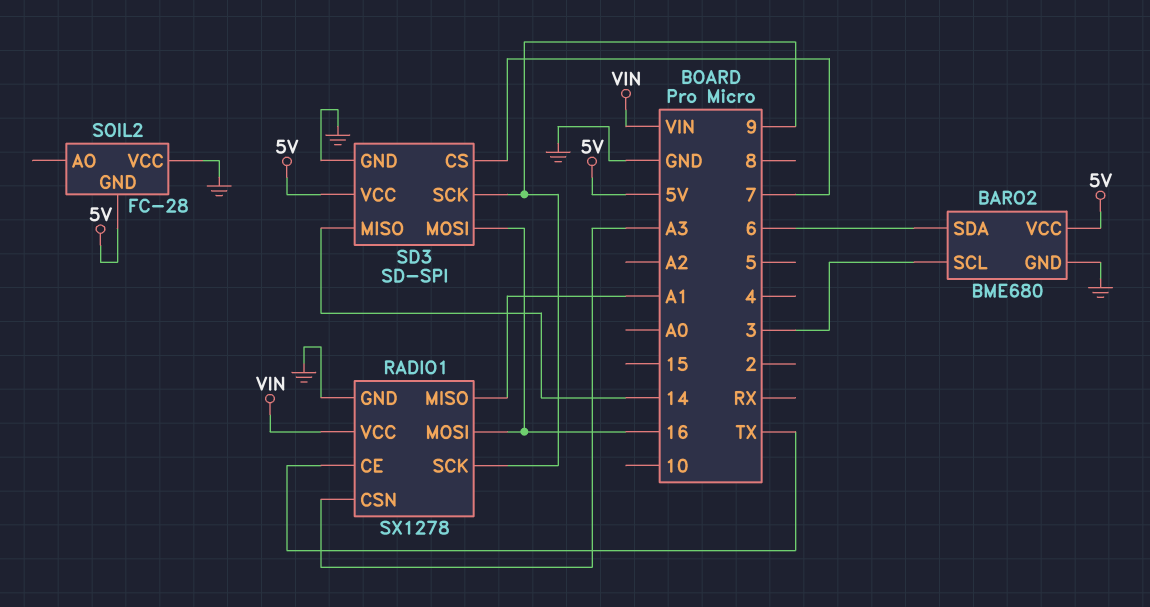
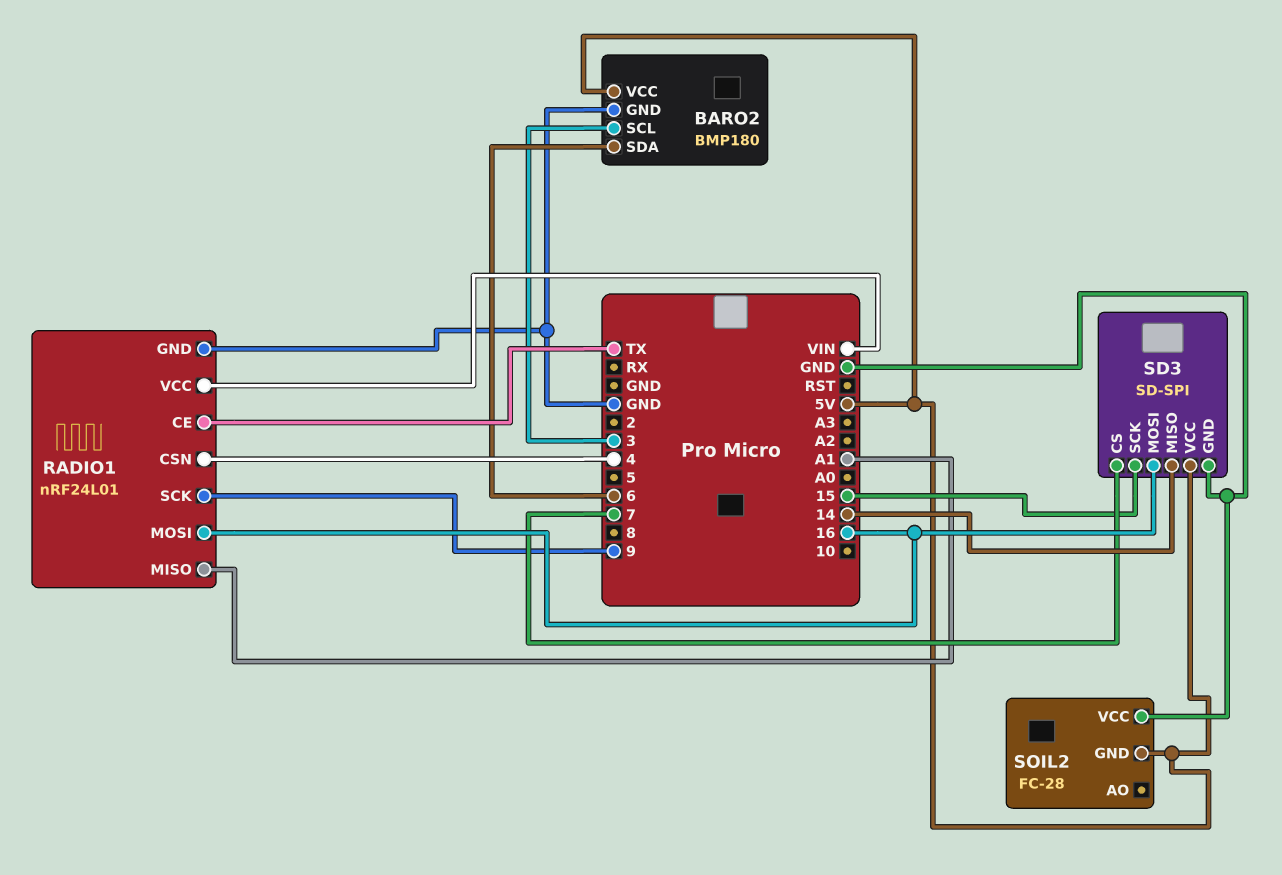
BARO2: BME680 -> BMP180
RADIO1: SX1278 -> nRF24L01
RADIO1 pin CSN: A3 -> 4
SD3 pin SCK: 9 -> 15

